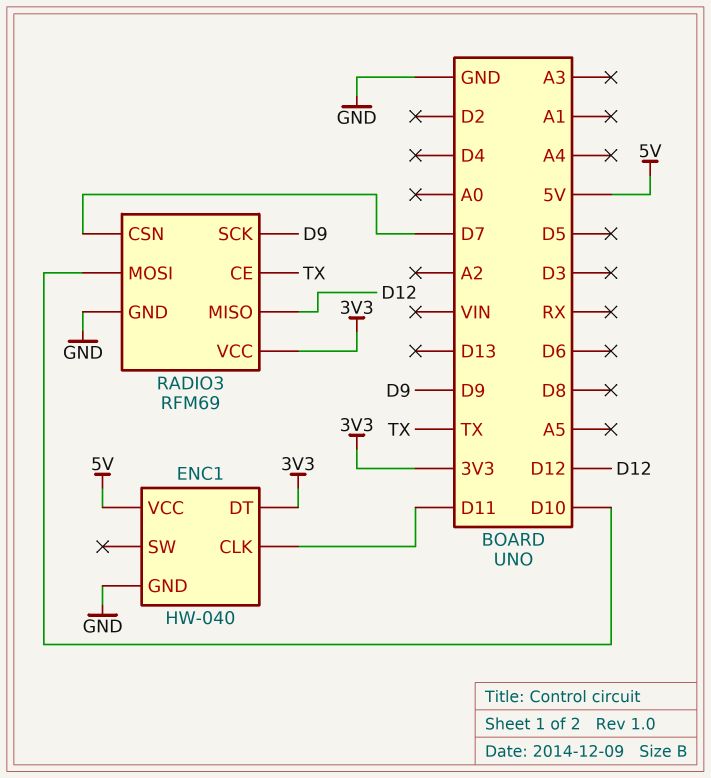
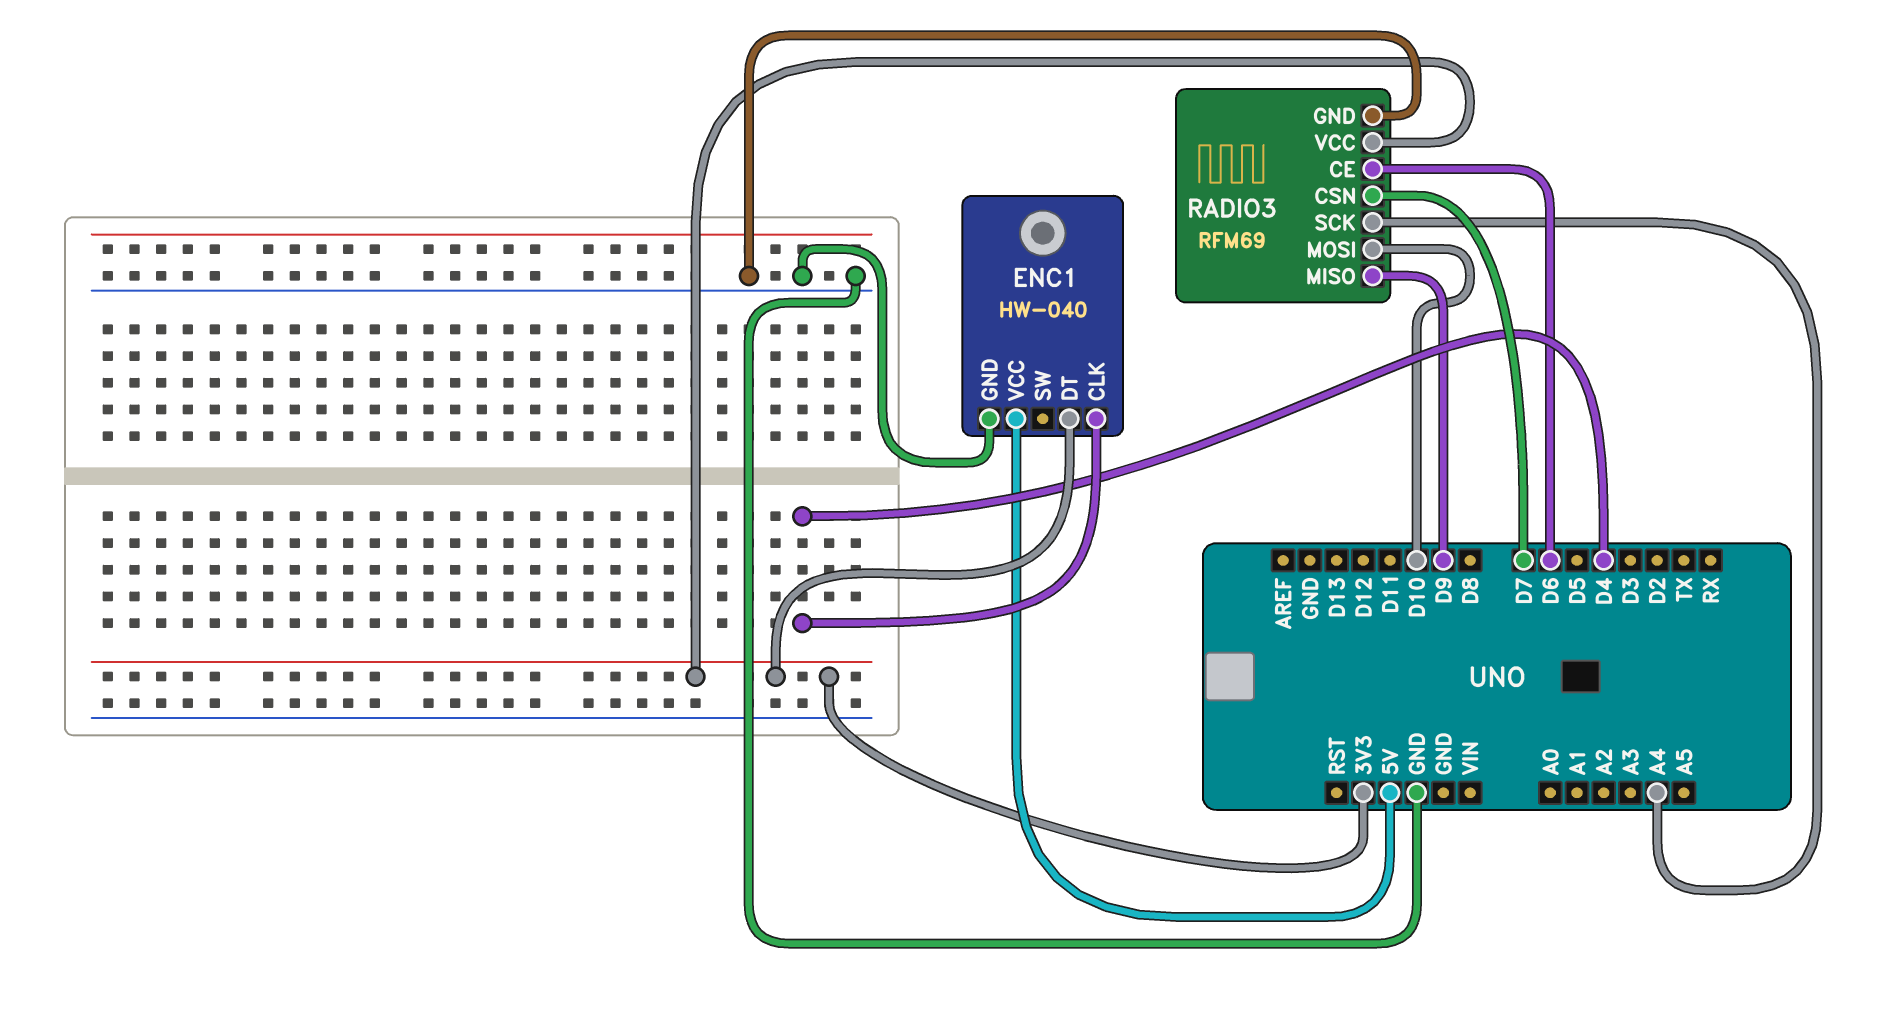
ENC1 pin CLK: D11 -> D4
RADIO3 pin CE: TX -> D6
RADIO3 pin MISO: D12 -> D9
RADIO3 pin SCK: D9 -> A4

